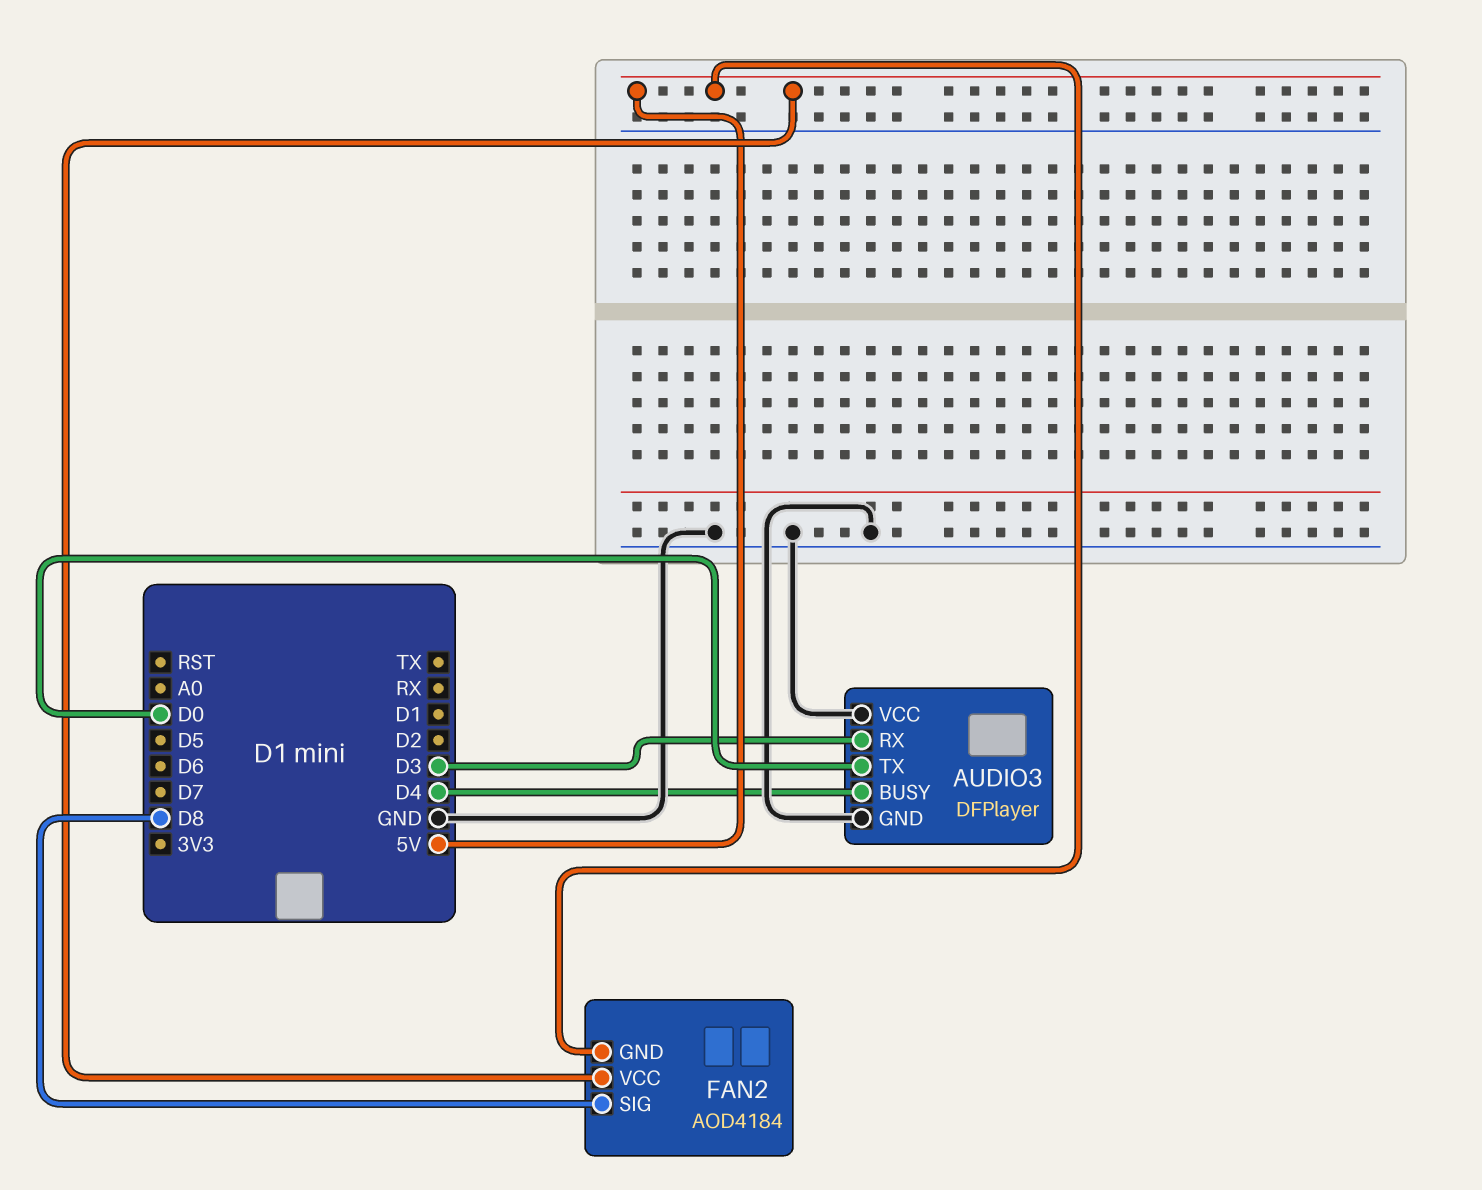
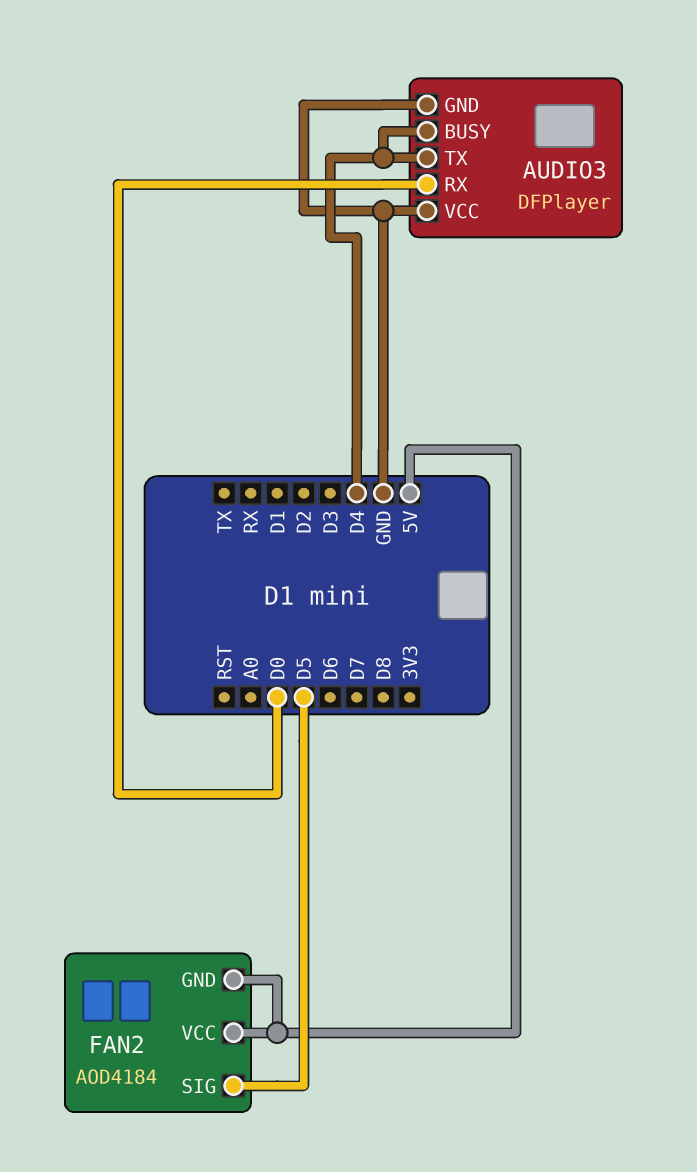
AUDIO3 pin RX: D3 -> D0
AUDIO3 pin TX: D0 -> D4
FAN2 pin SIG: D8 -> D5

